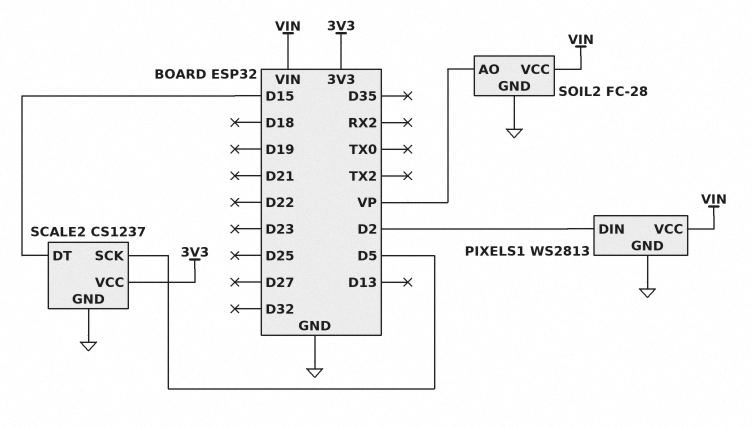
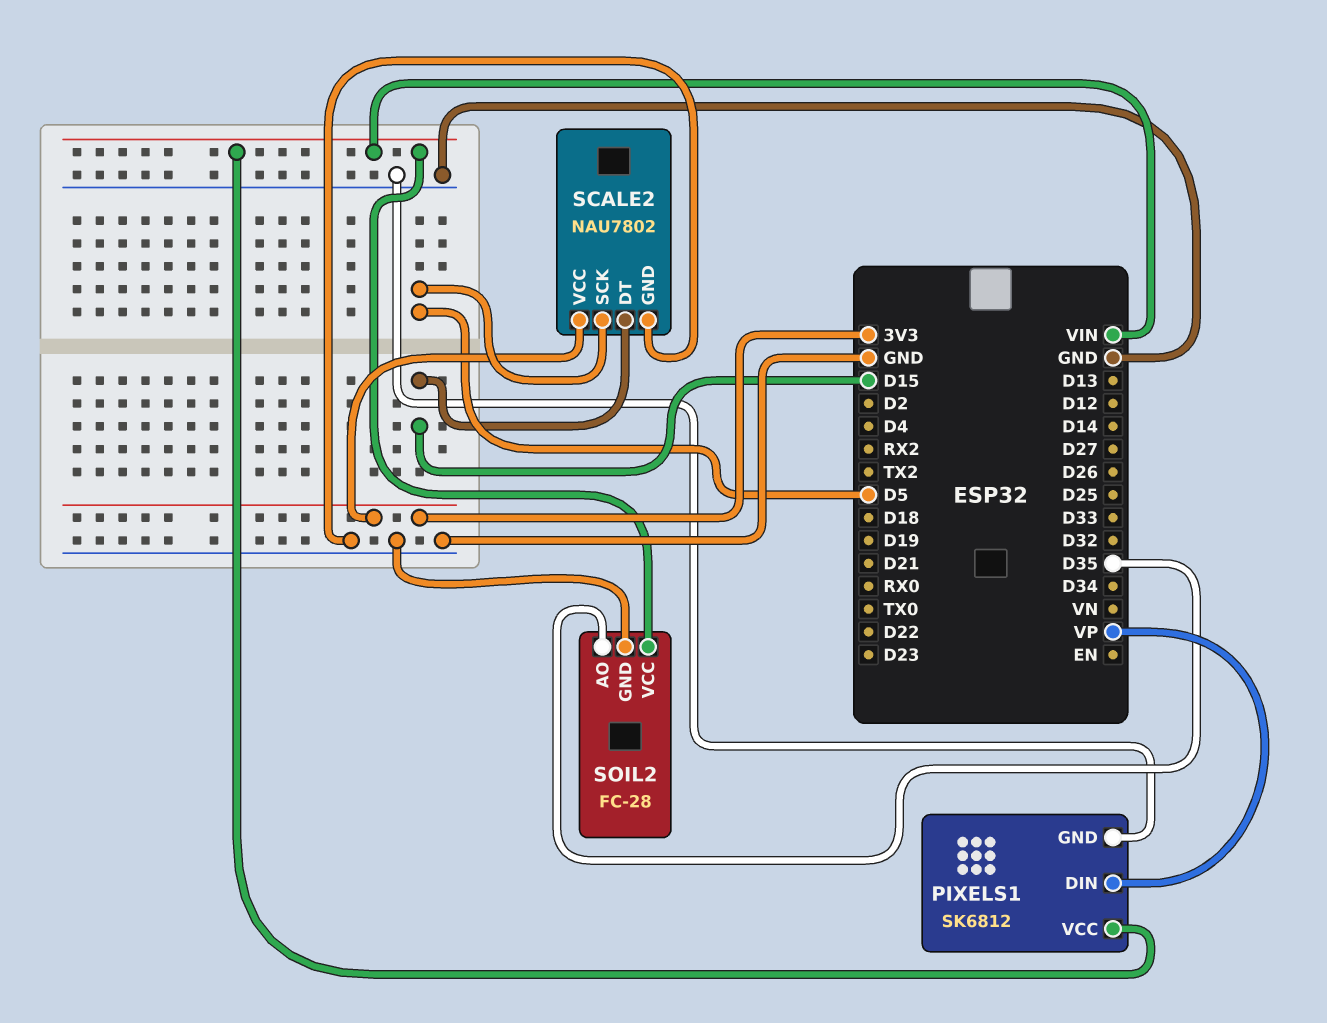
PIXELS1: WS2813 -> SK6812
PIXELS1 pin DIN: D2 -> VP
SCALE2: CS1237 -> NAU7802
SOIL2 pin AO: VP -> D35

